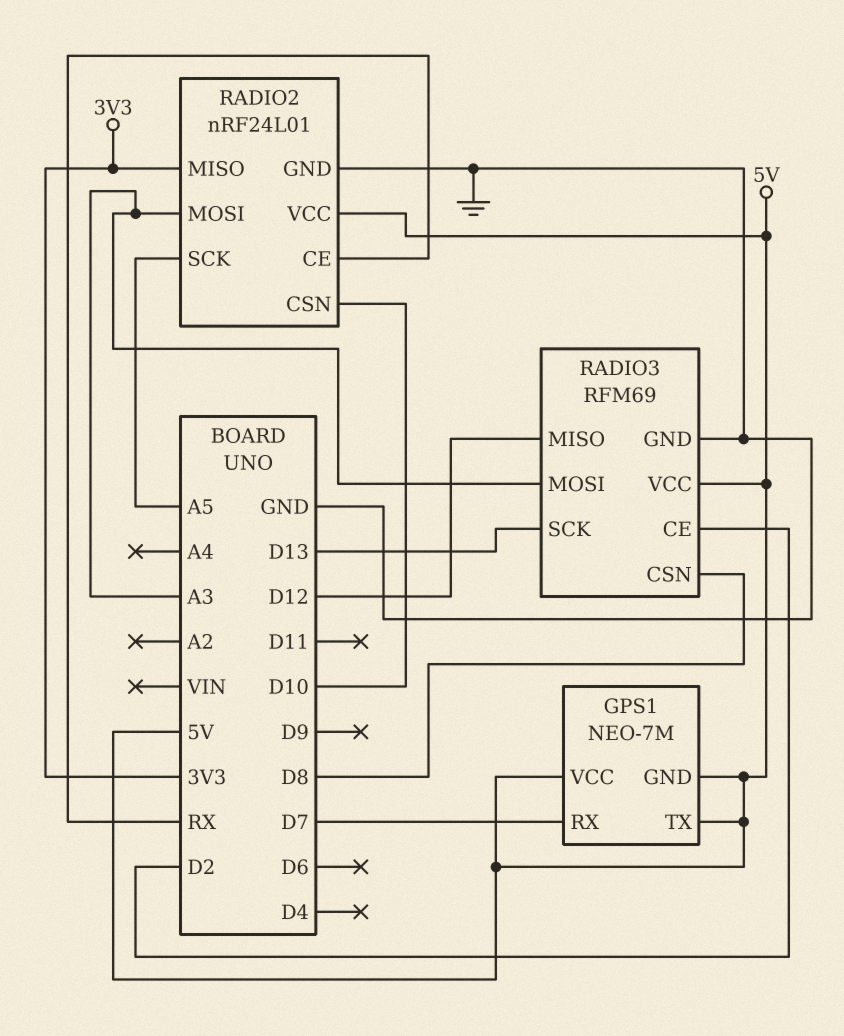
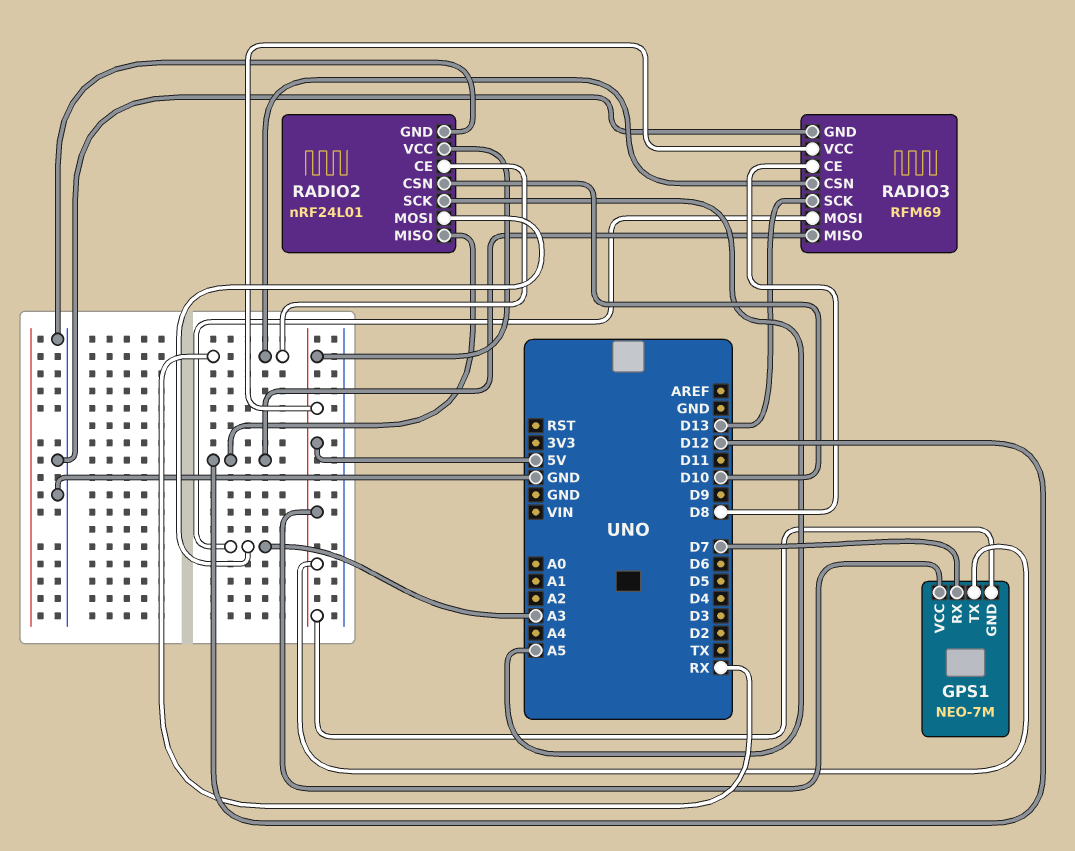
RADIO2 pin MISO: 3V3 -> D12
RADIO3 pin CE: D2 -> D8
RADIO3 pin CSN: D8 -> RX

